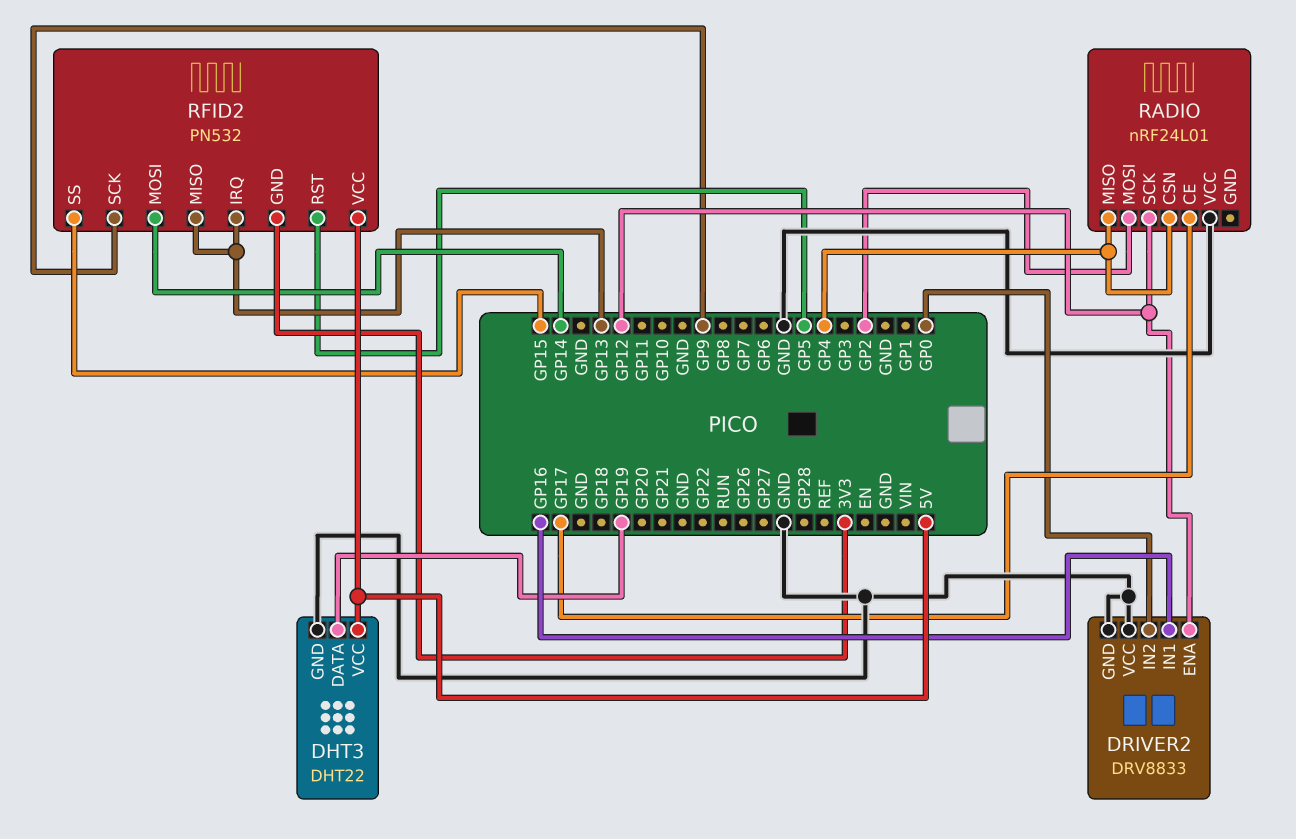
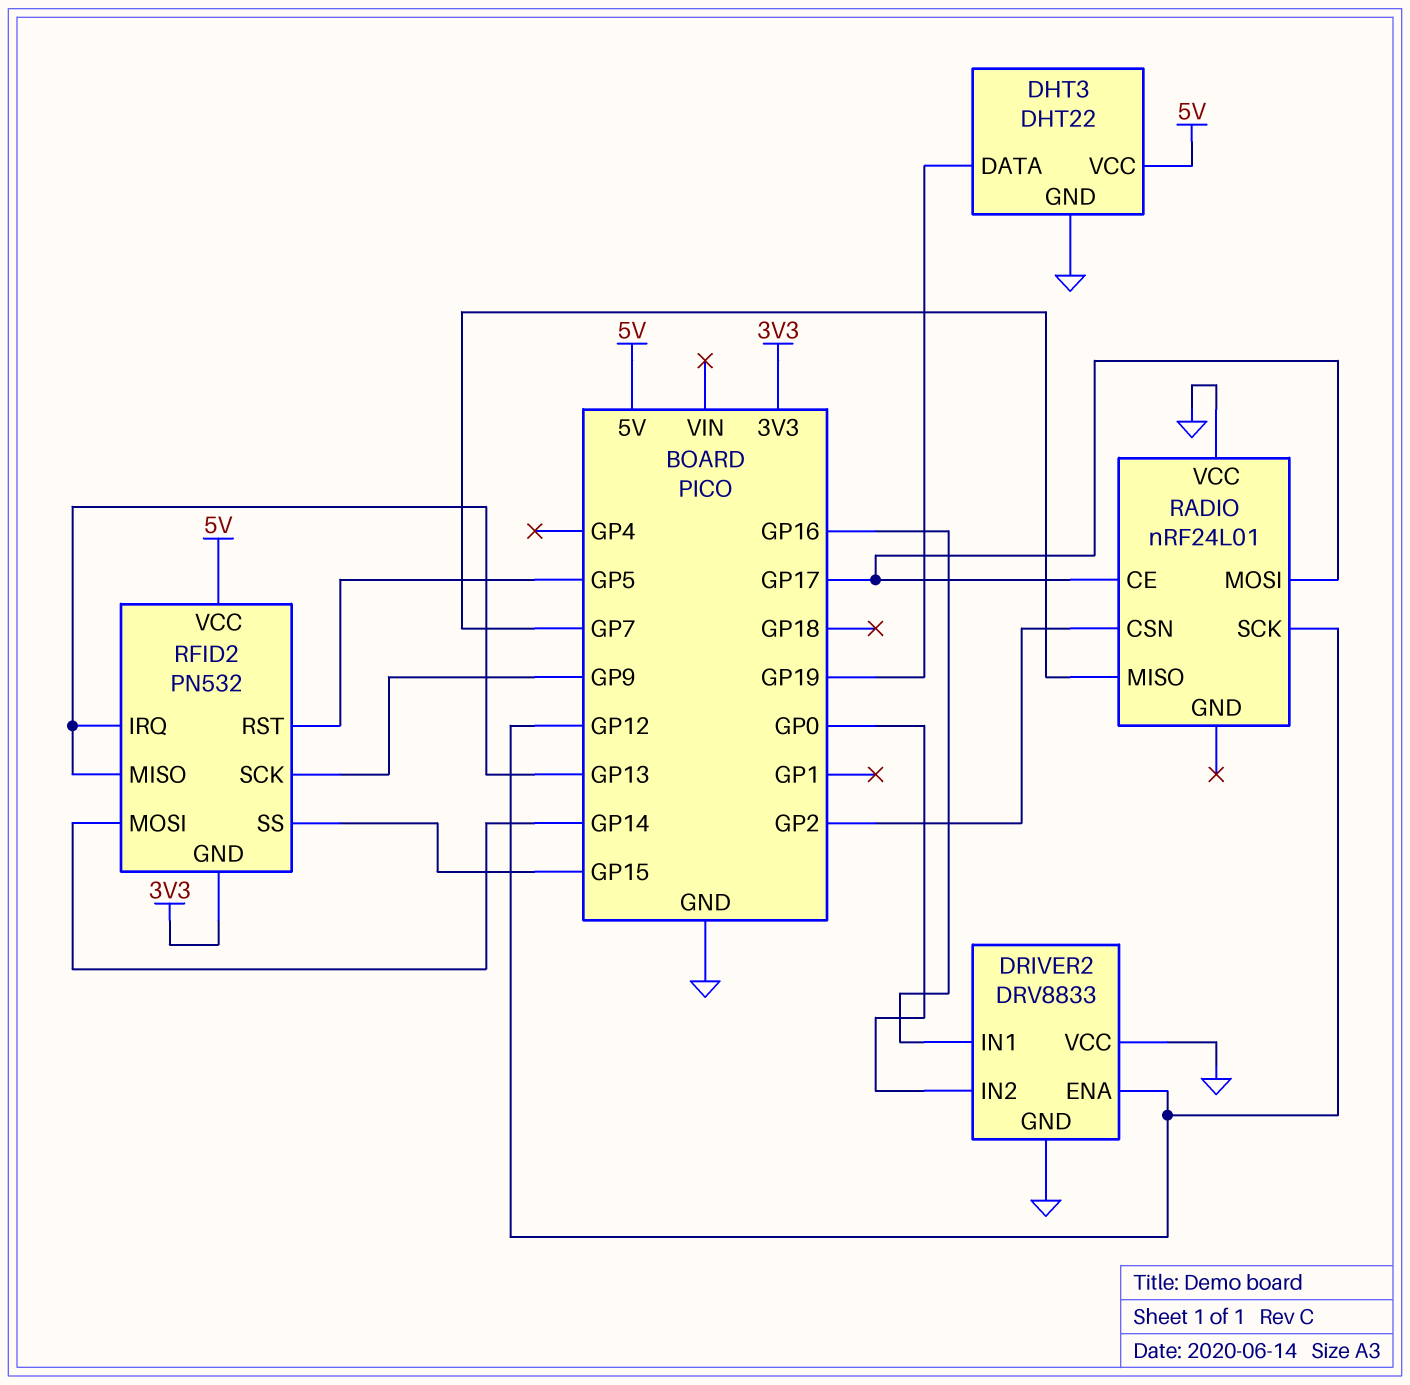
RADIO pin CSN: GP4 -> GP2
RADIO pin MISO: GP4 -> GP7
RADIO pin MOSI: GP2 -> GP17

